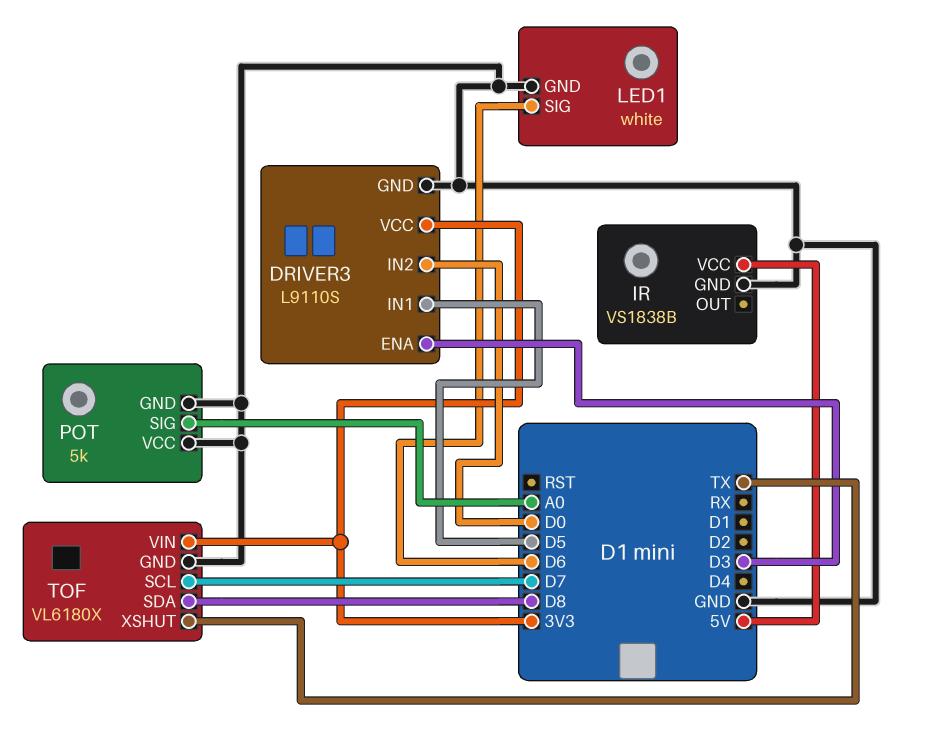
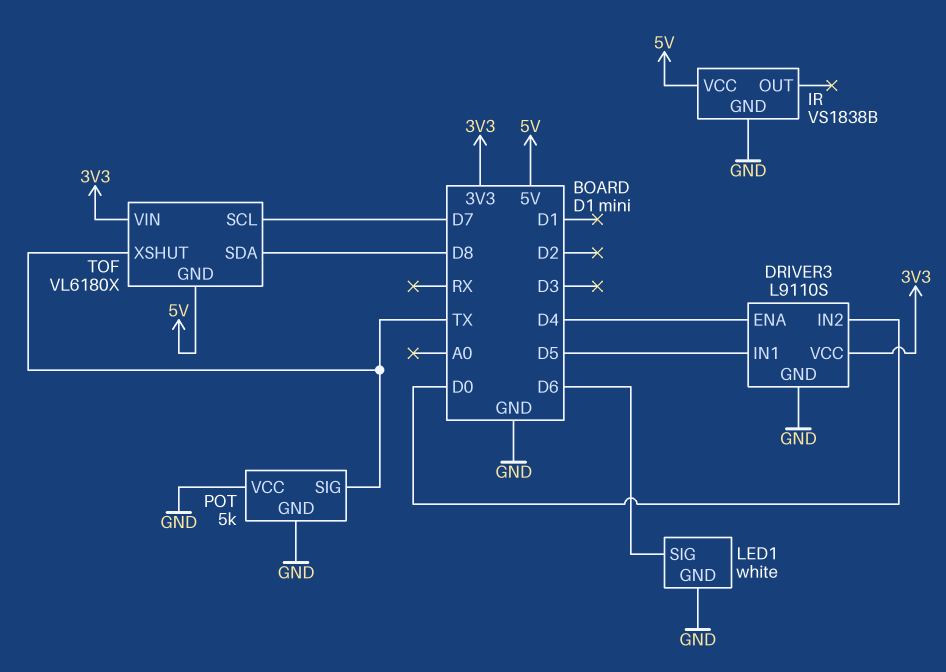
DRIVER3 pin ENA: D3 -> D4
POT pin SIG: A0 -> TX
TOF pin GND: GND -> 5V

